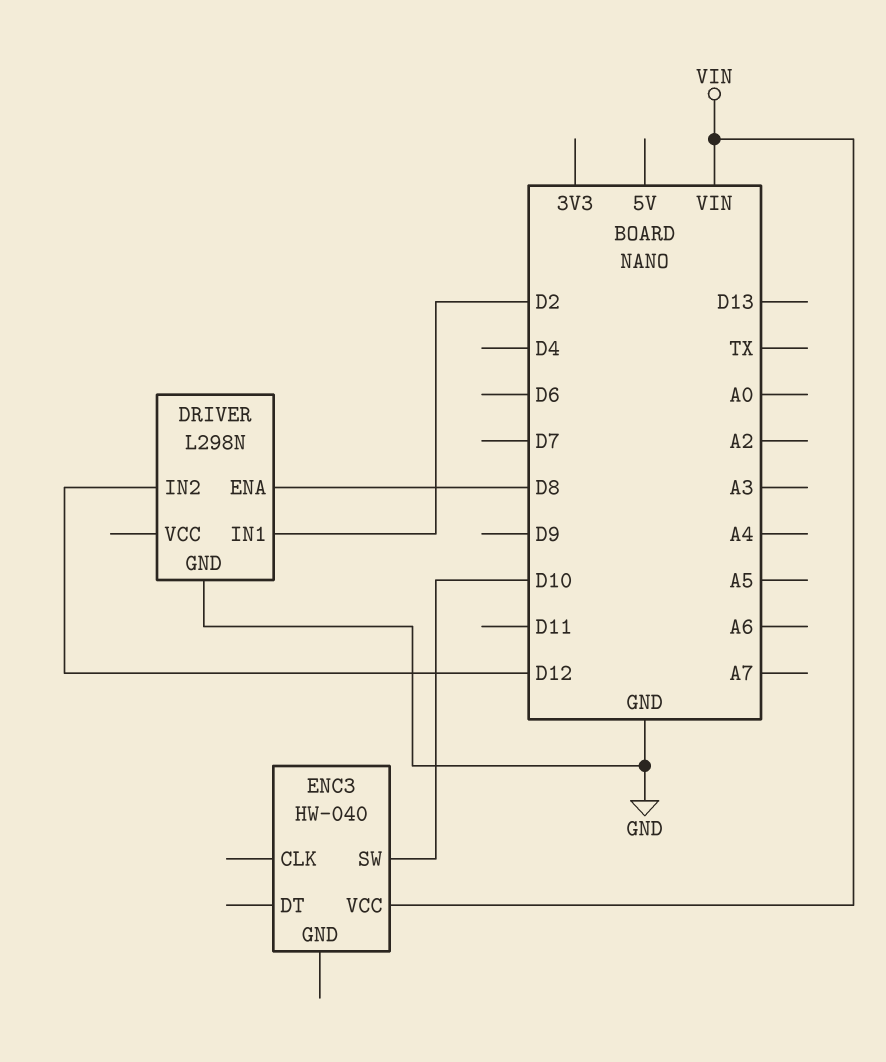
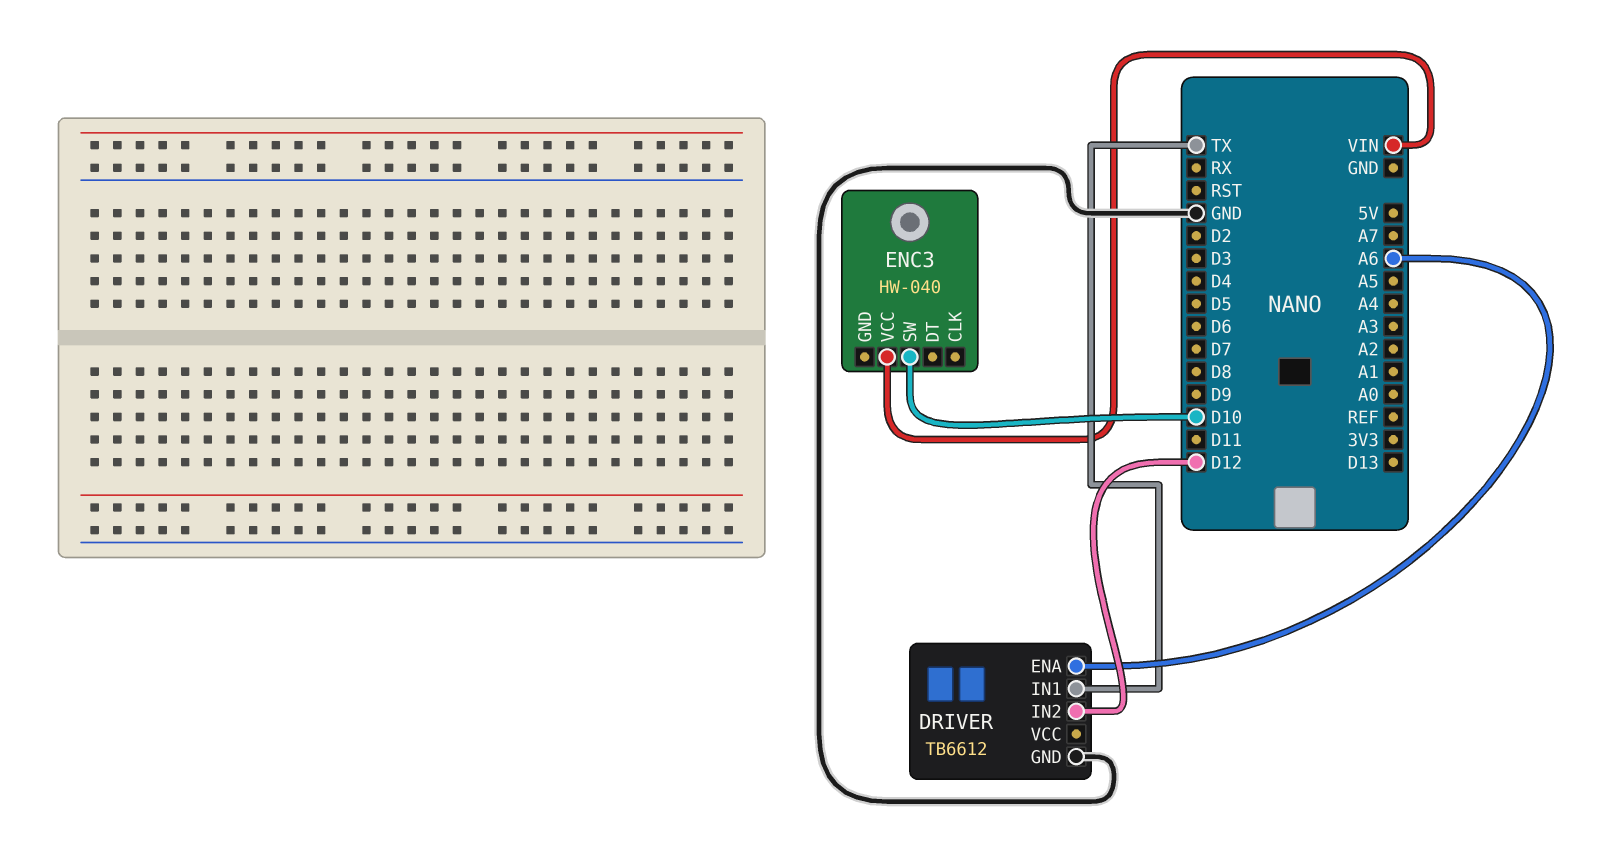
DRIVER: L298N -> TB6612
DRIVER pin ENA: D8 -> A6
DRIVER pin IN1: D2 -> TX

